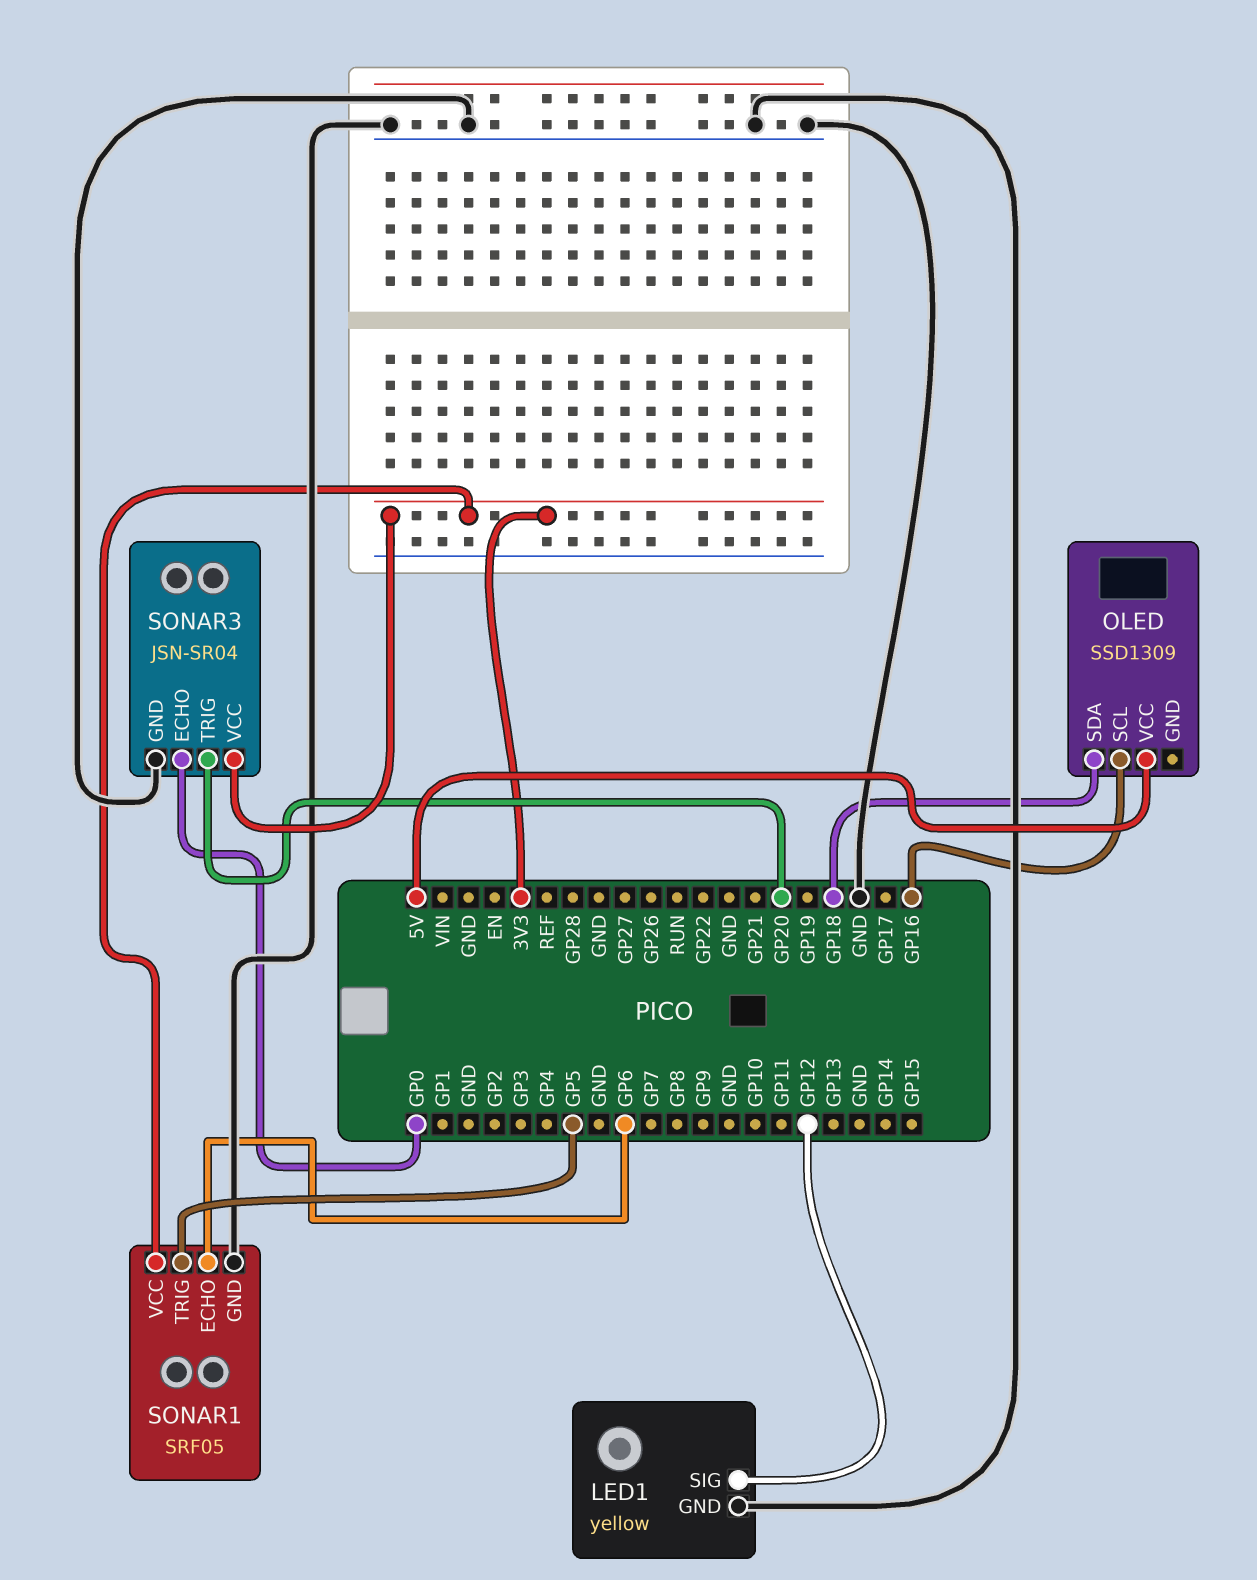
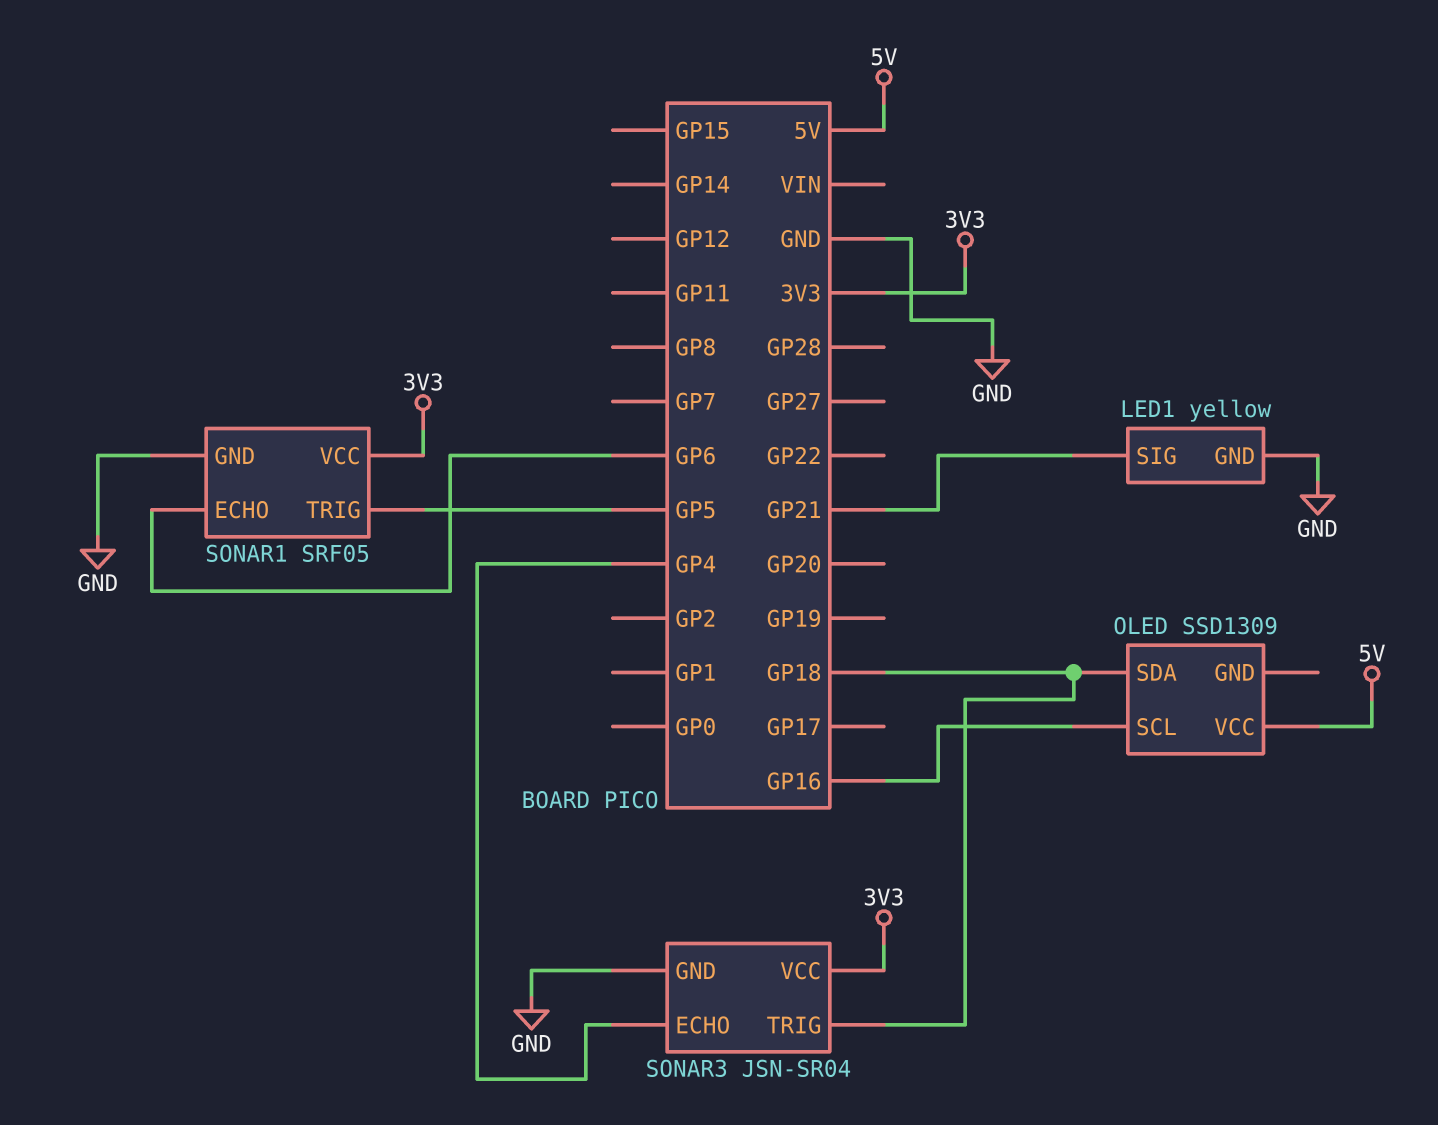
LED1 pin SIG: GP12 -> GP21
SONAR3 pin ECHO: GP0 -> GP4
SONAR3 pin TRIG: GP20 -> GP18

